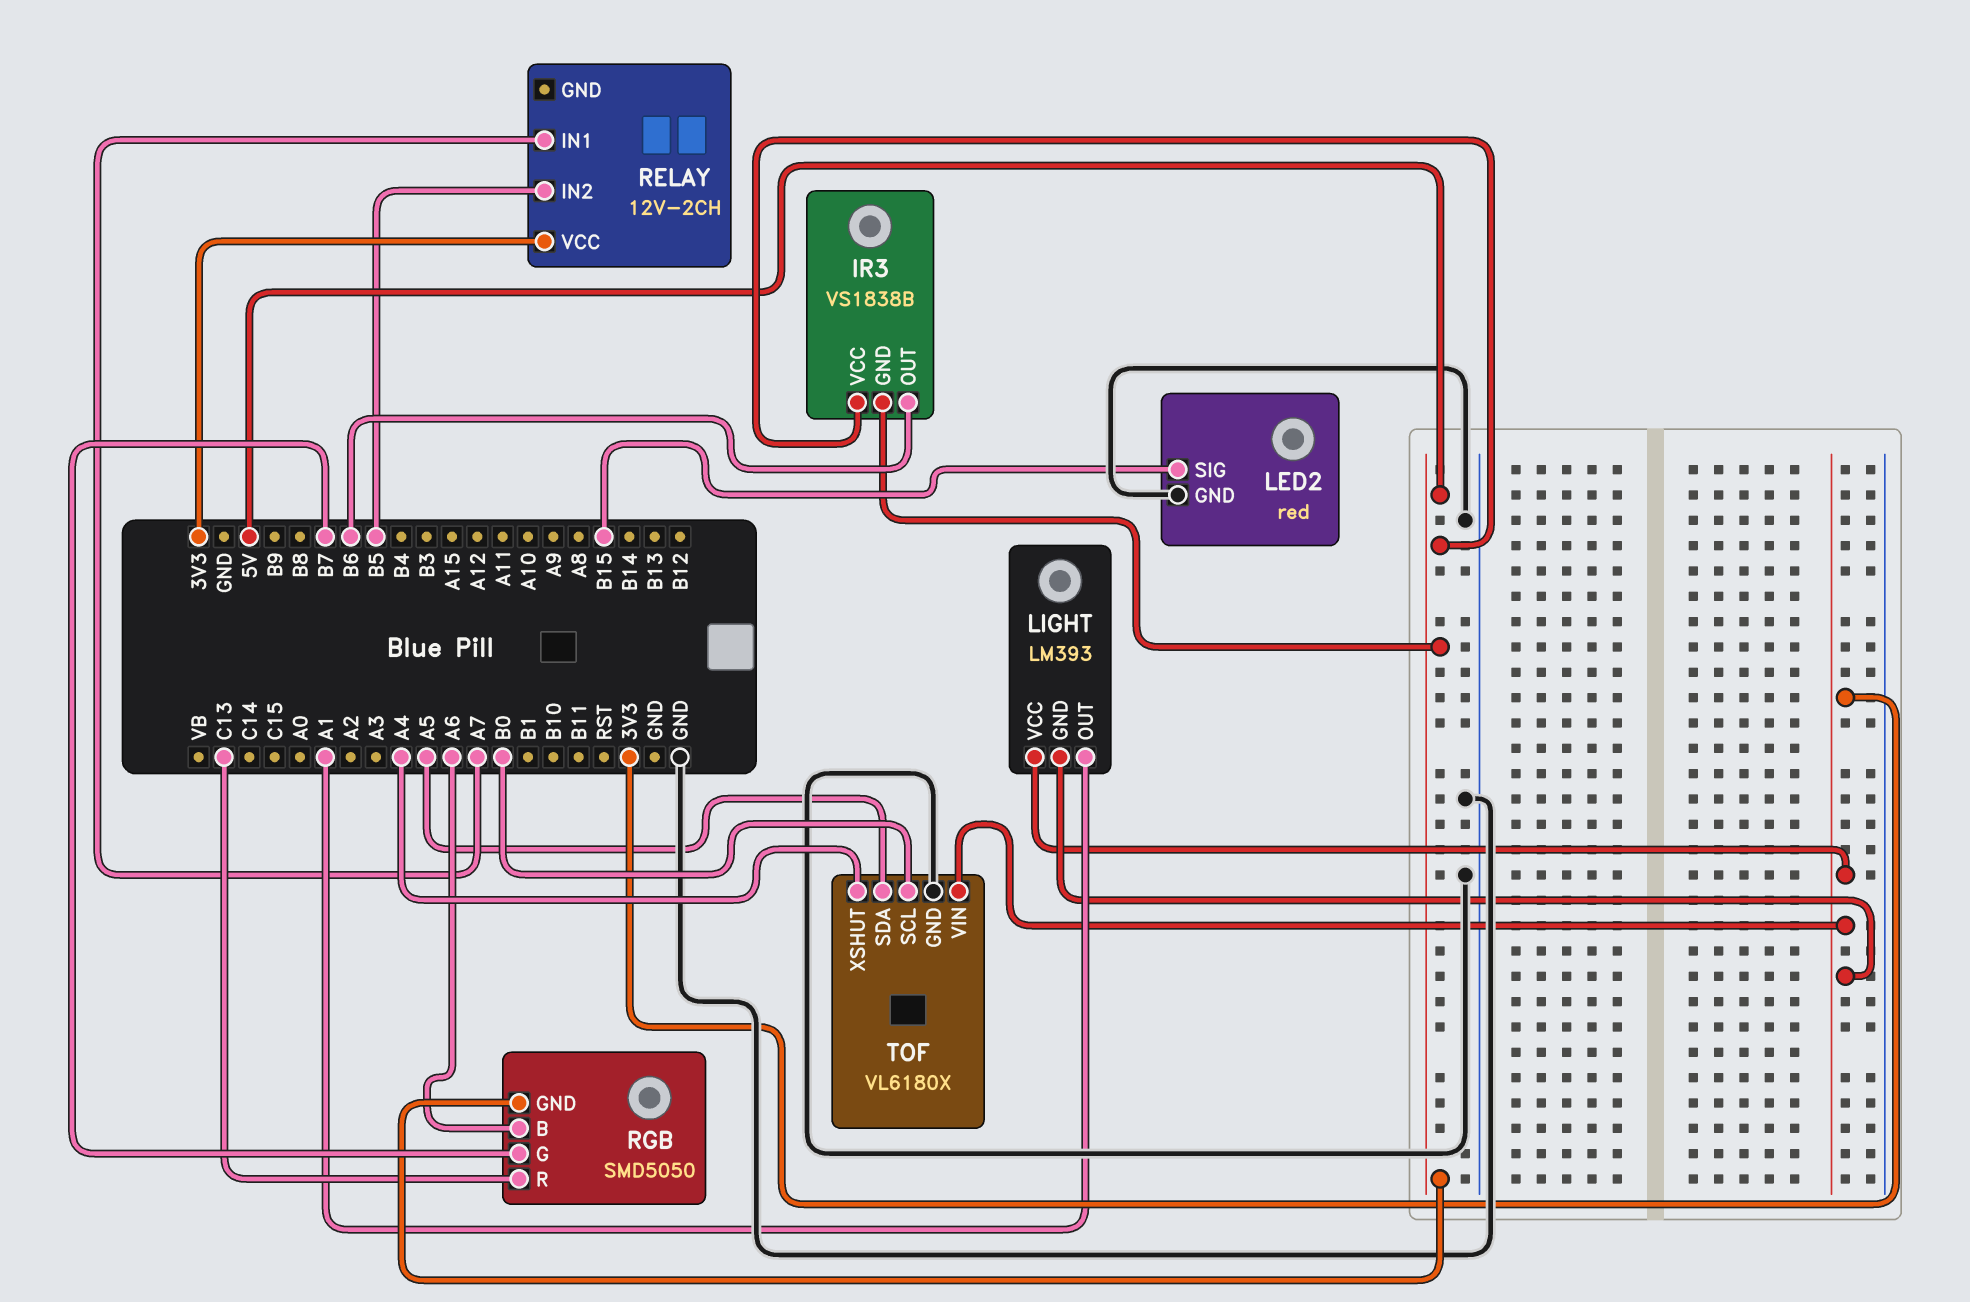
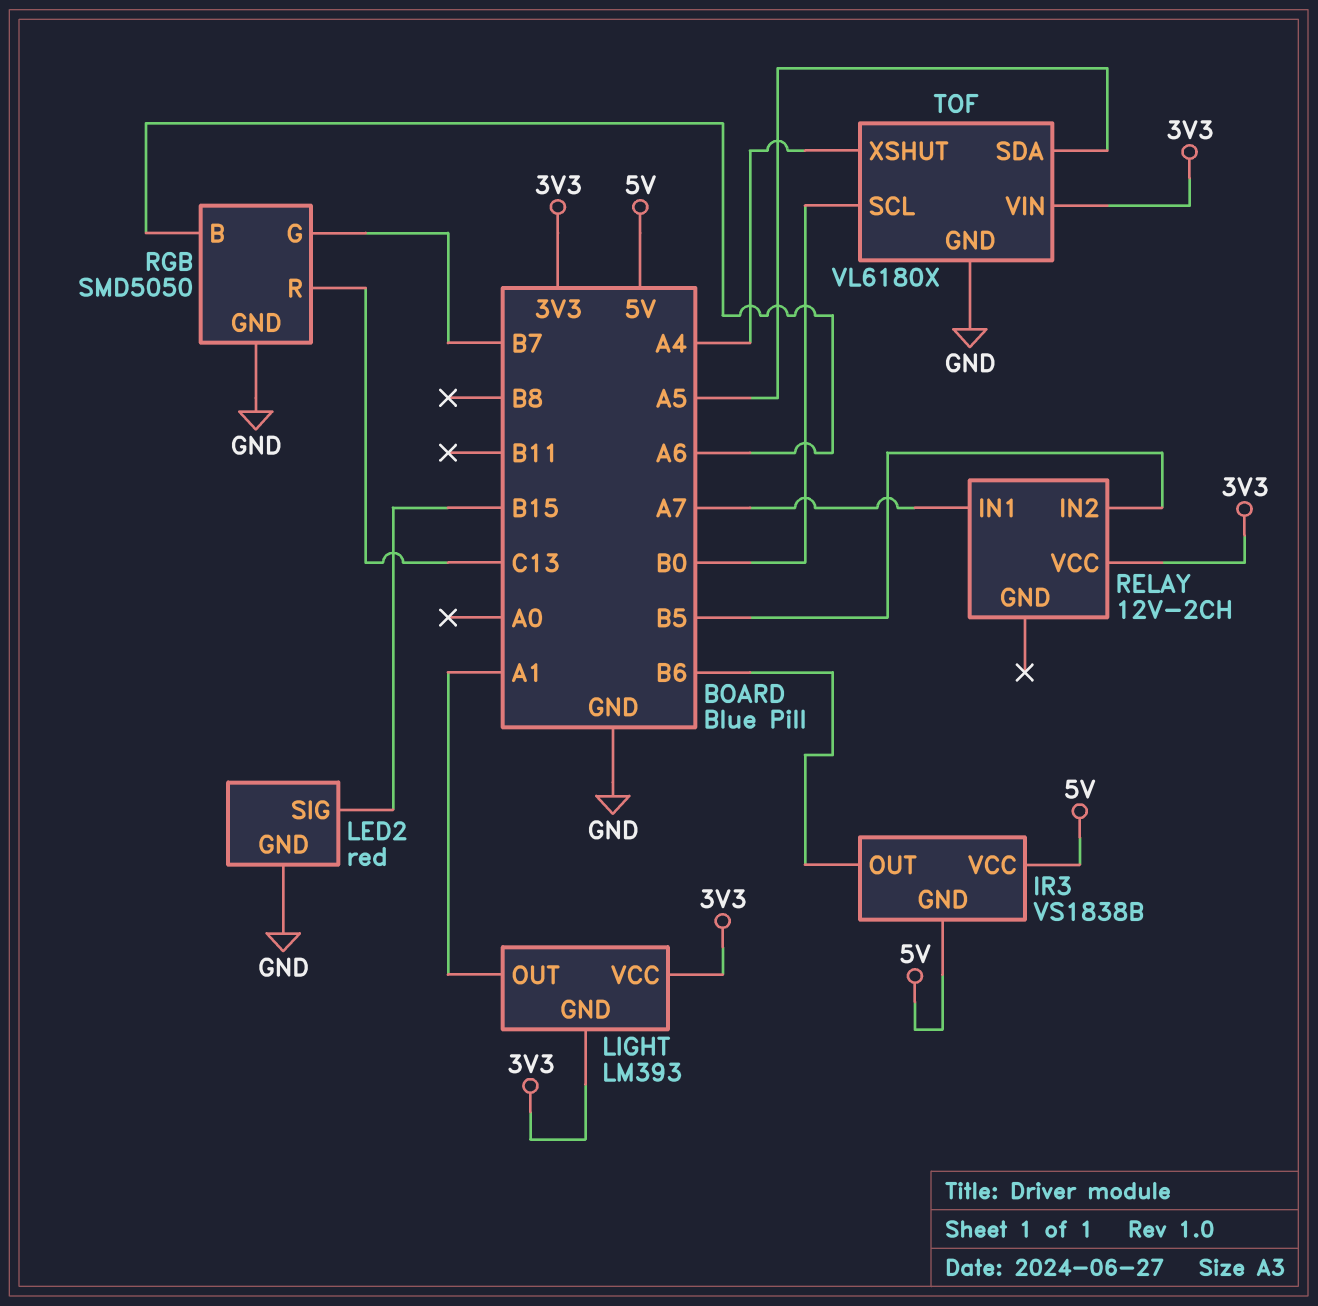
RGB pin GND: 5V -> GND

